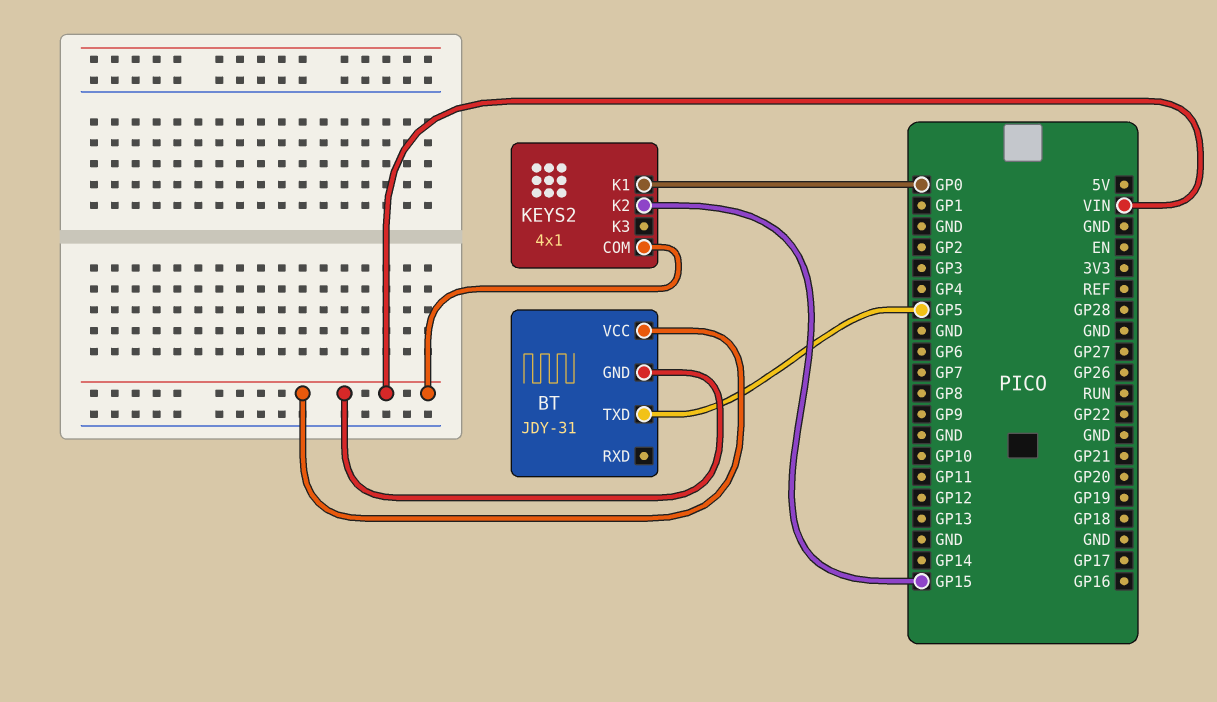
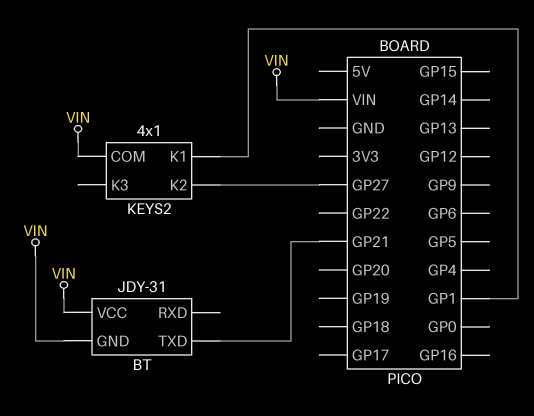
BT pin TXD: GP5 -> GP21
KEYS2 pin K1: GP0 -> GP1
KEYS2 pin K2: GP15 -> GP27

